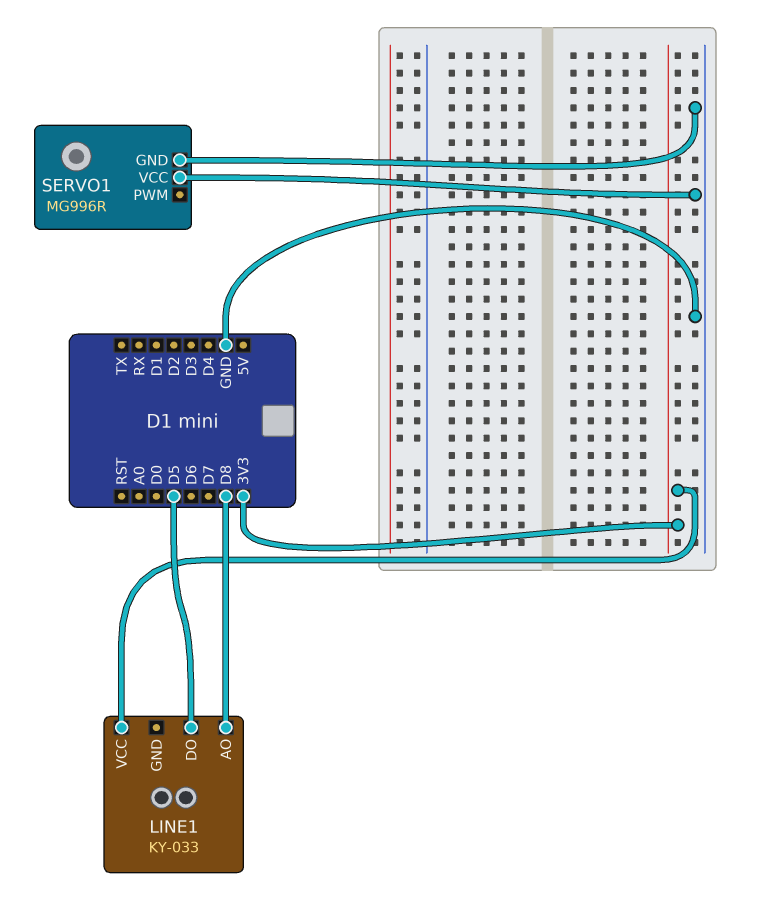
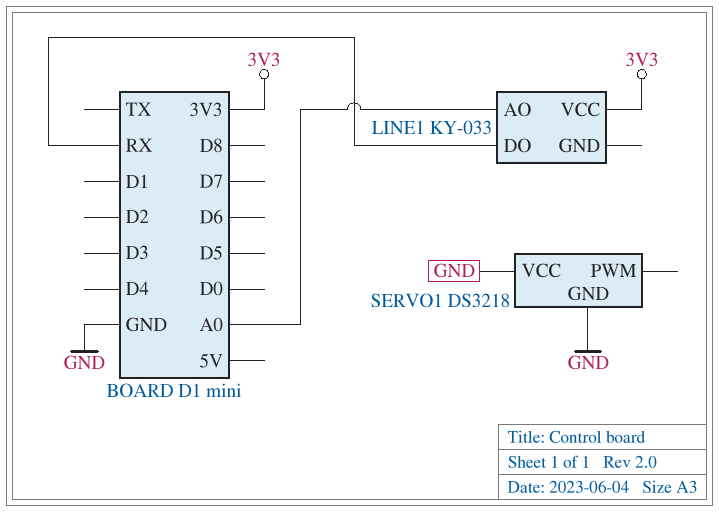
LINE1 pin AO: D8 -> A0
LINE1 pin DO: D5 -> RX
SERVO1: MG996R -> DS3218

